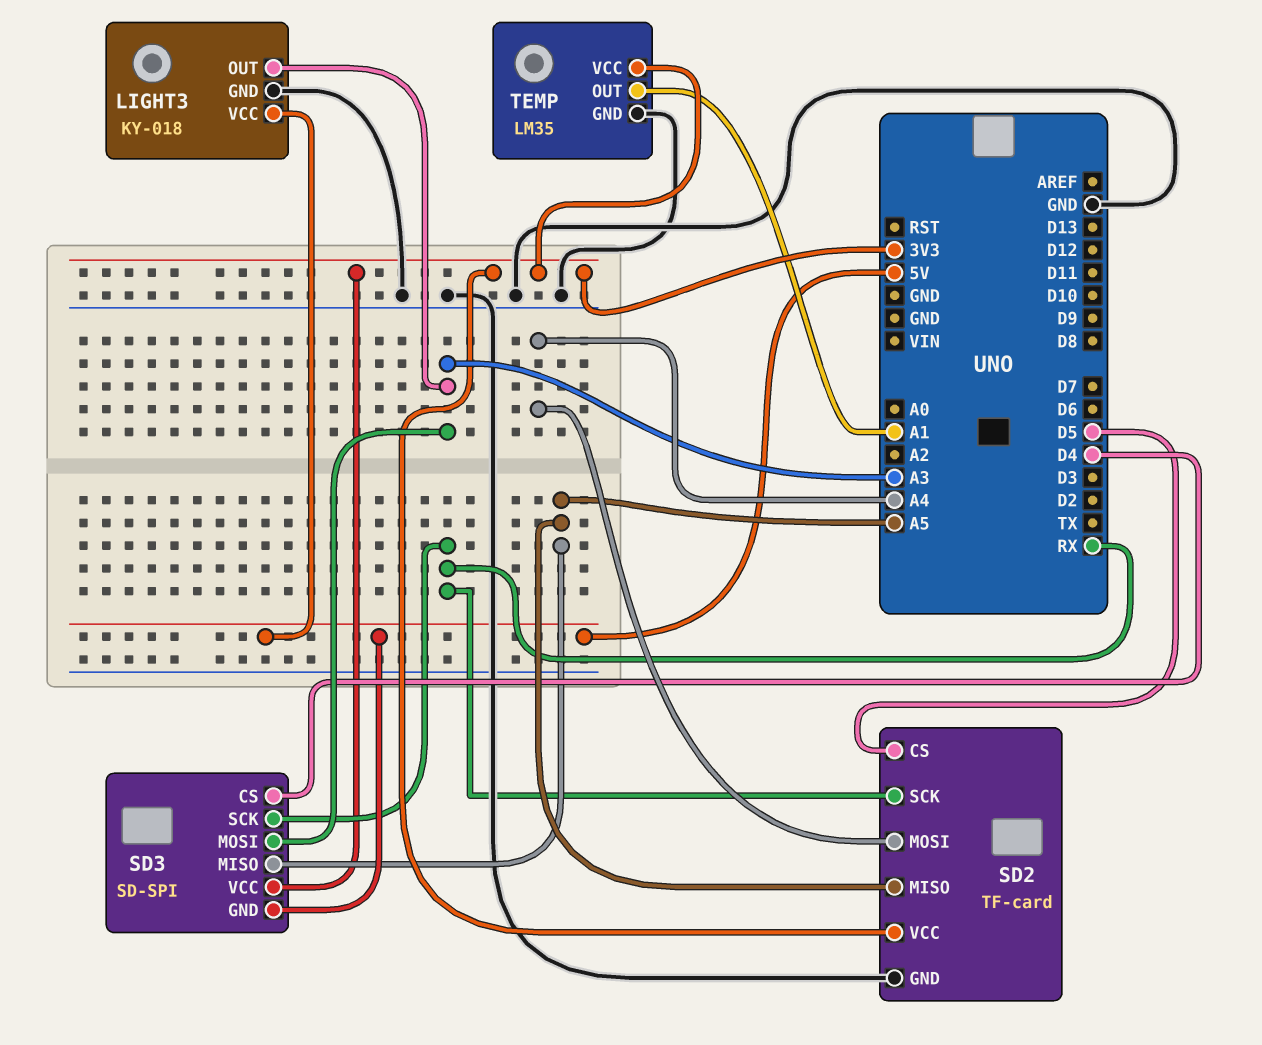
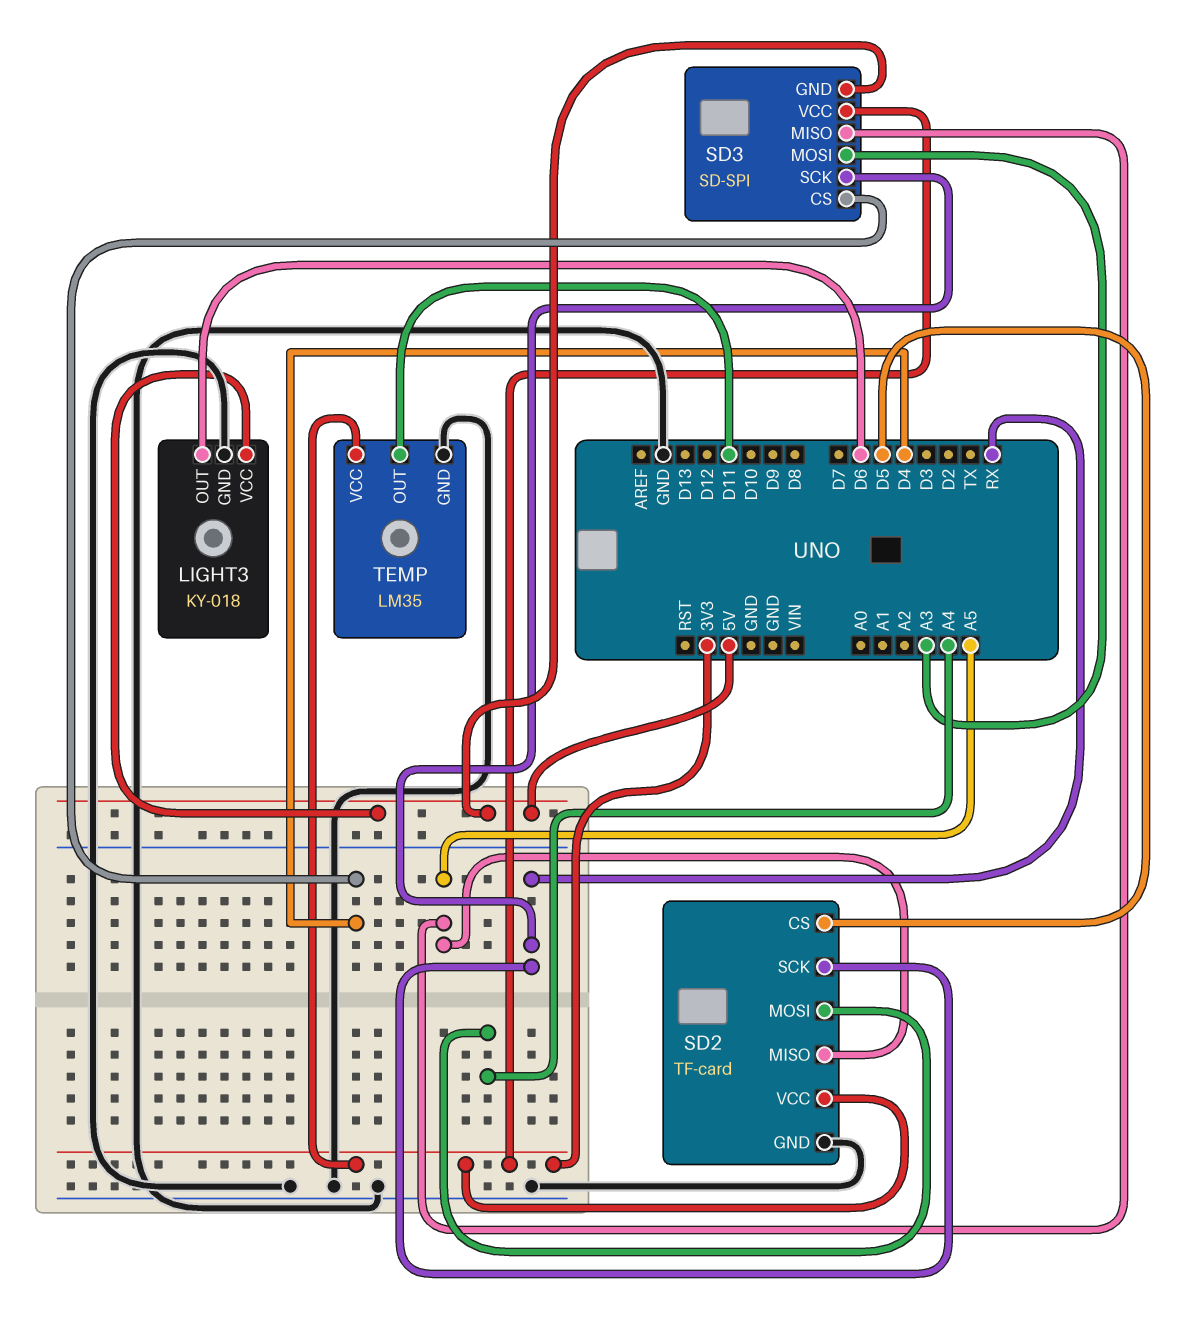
LIGHT3 pin OUT: A3 -> D6
TEMP pin OUT: A1 -> D11

